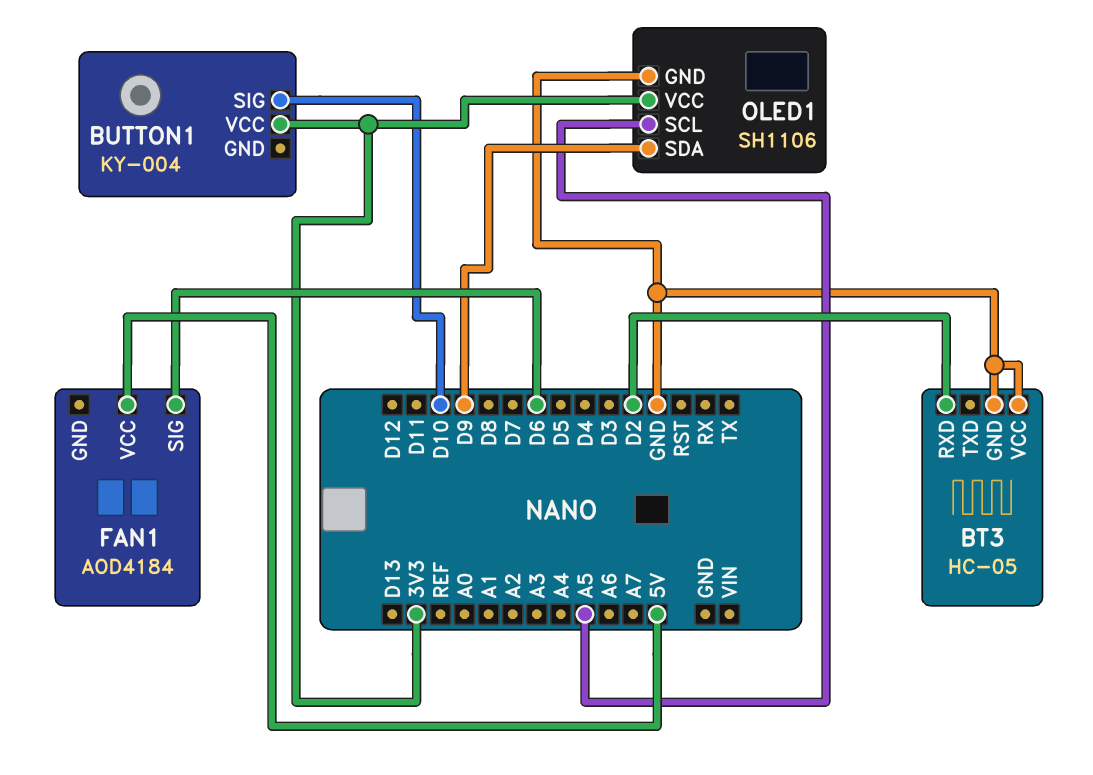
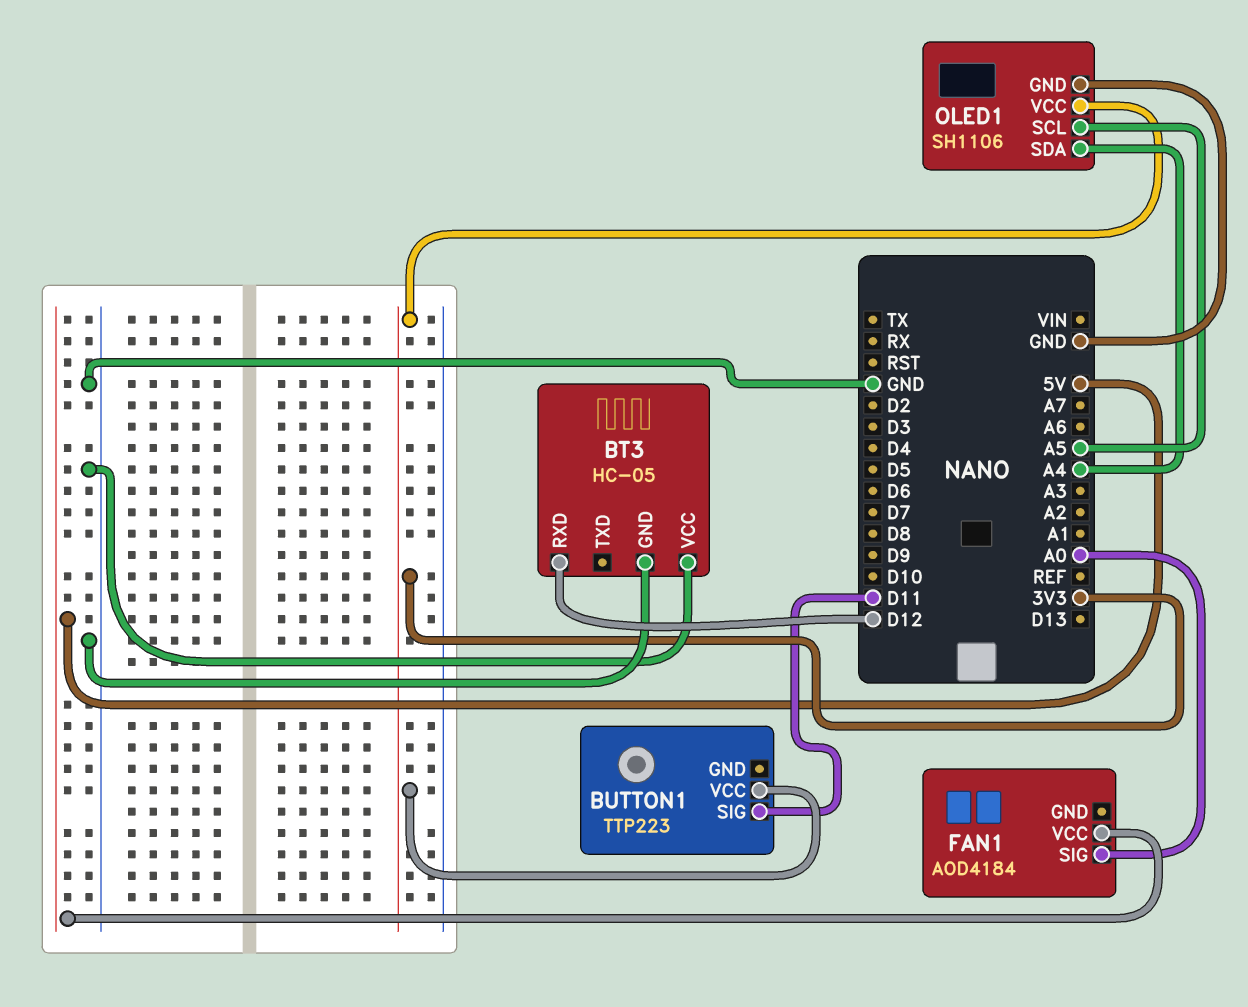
BT3 pin RXD: D2 -> D12
BUTTON1: KY-004 -> TTP223
BUTTON1 pin SIG: D10 -> D11
FAN1 pin SIG: D6 -> A0
OLED1 pin SDA: D9 -> A4

